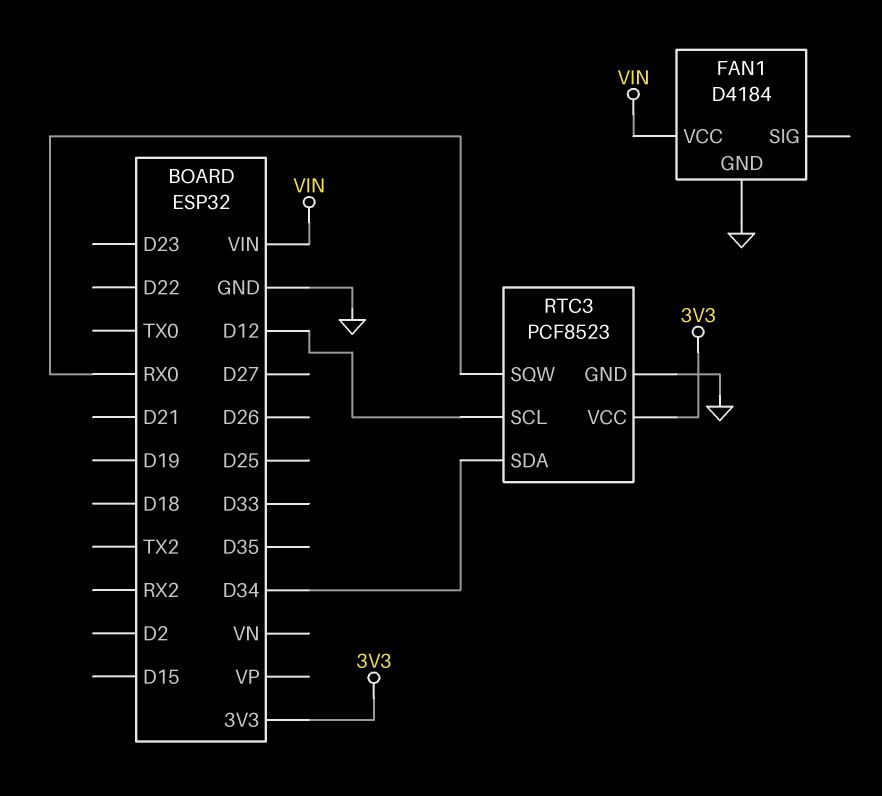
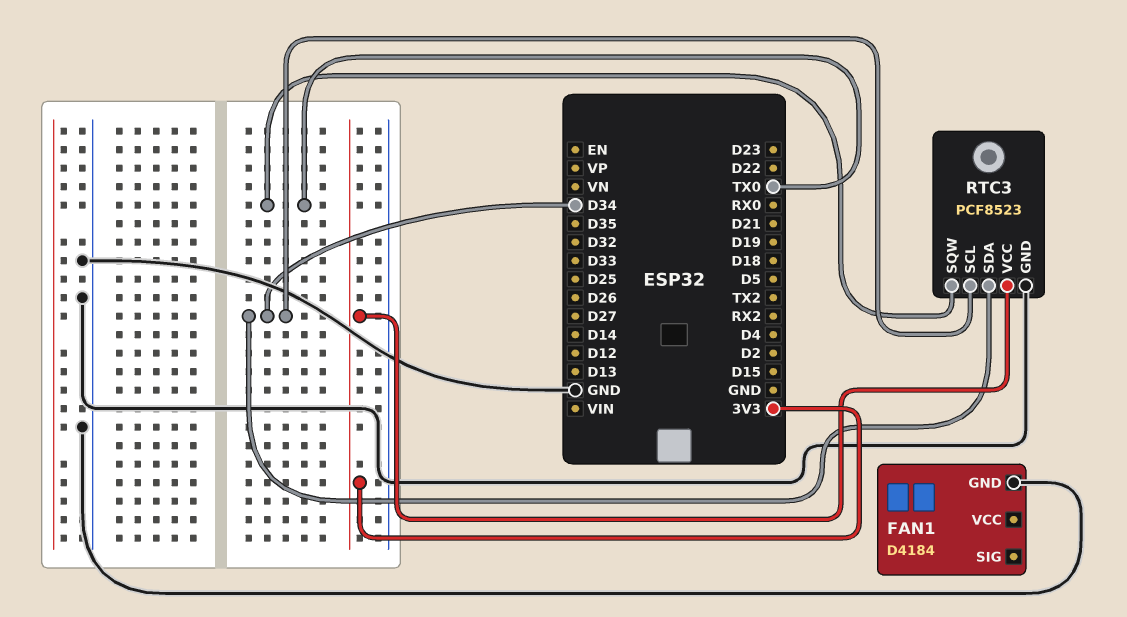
FAN1 pin VCC: VIN -> none
RTC3 pin SCL: D12 -> D34
RTC3 pin SQW: RX0 -> TX0

